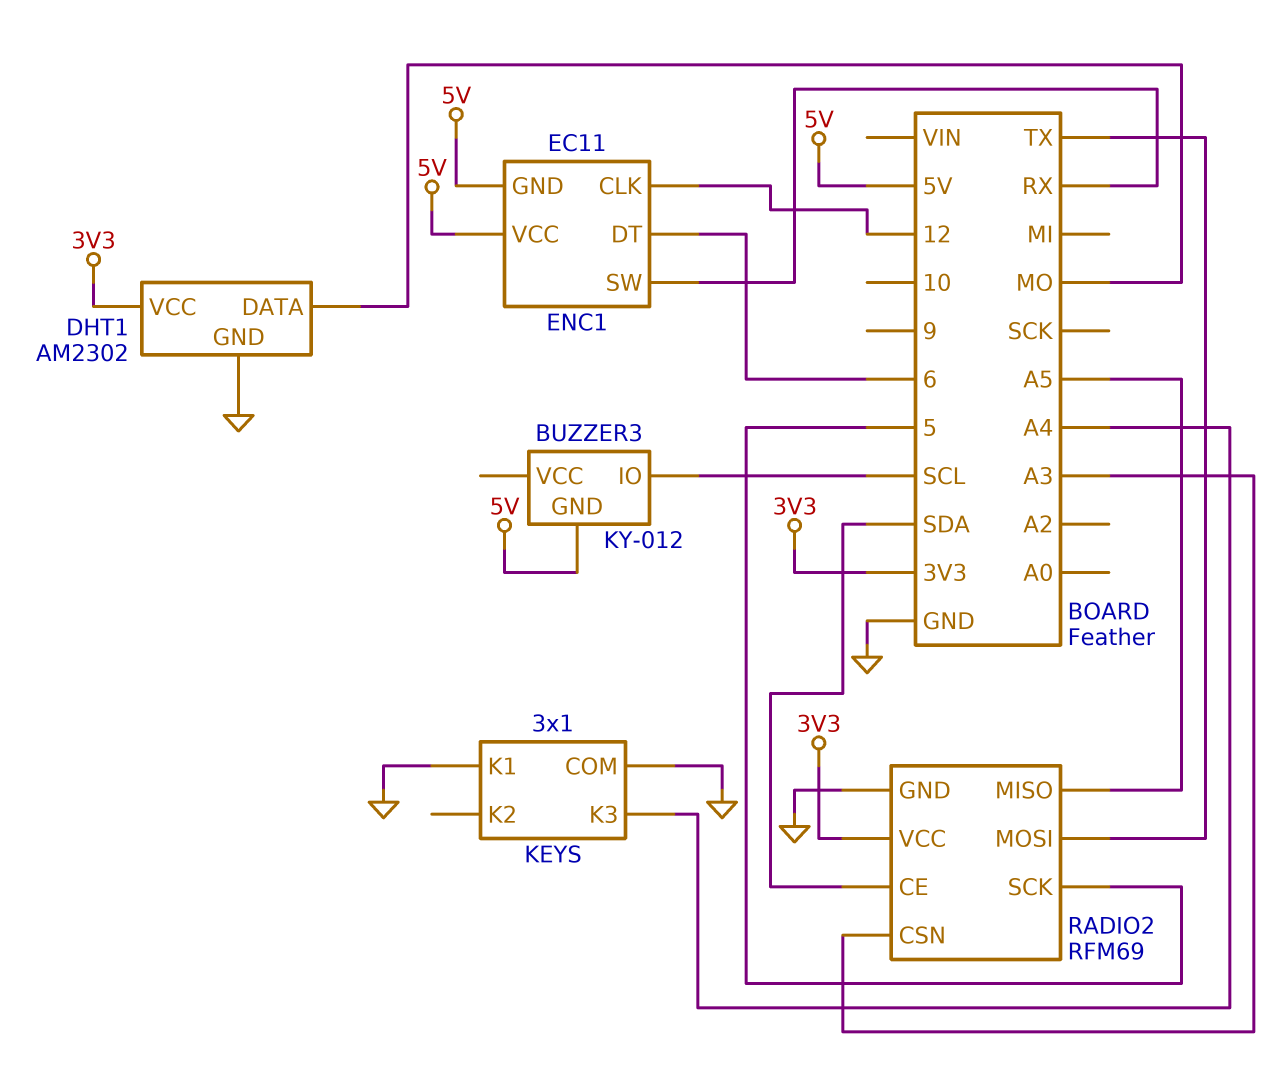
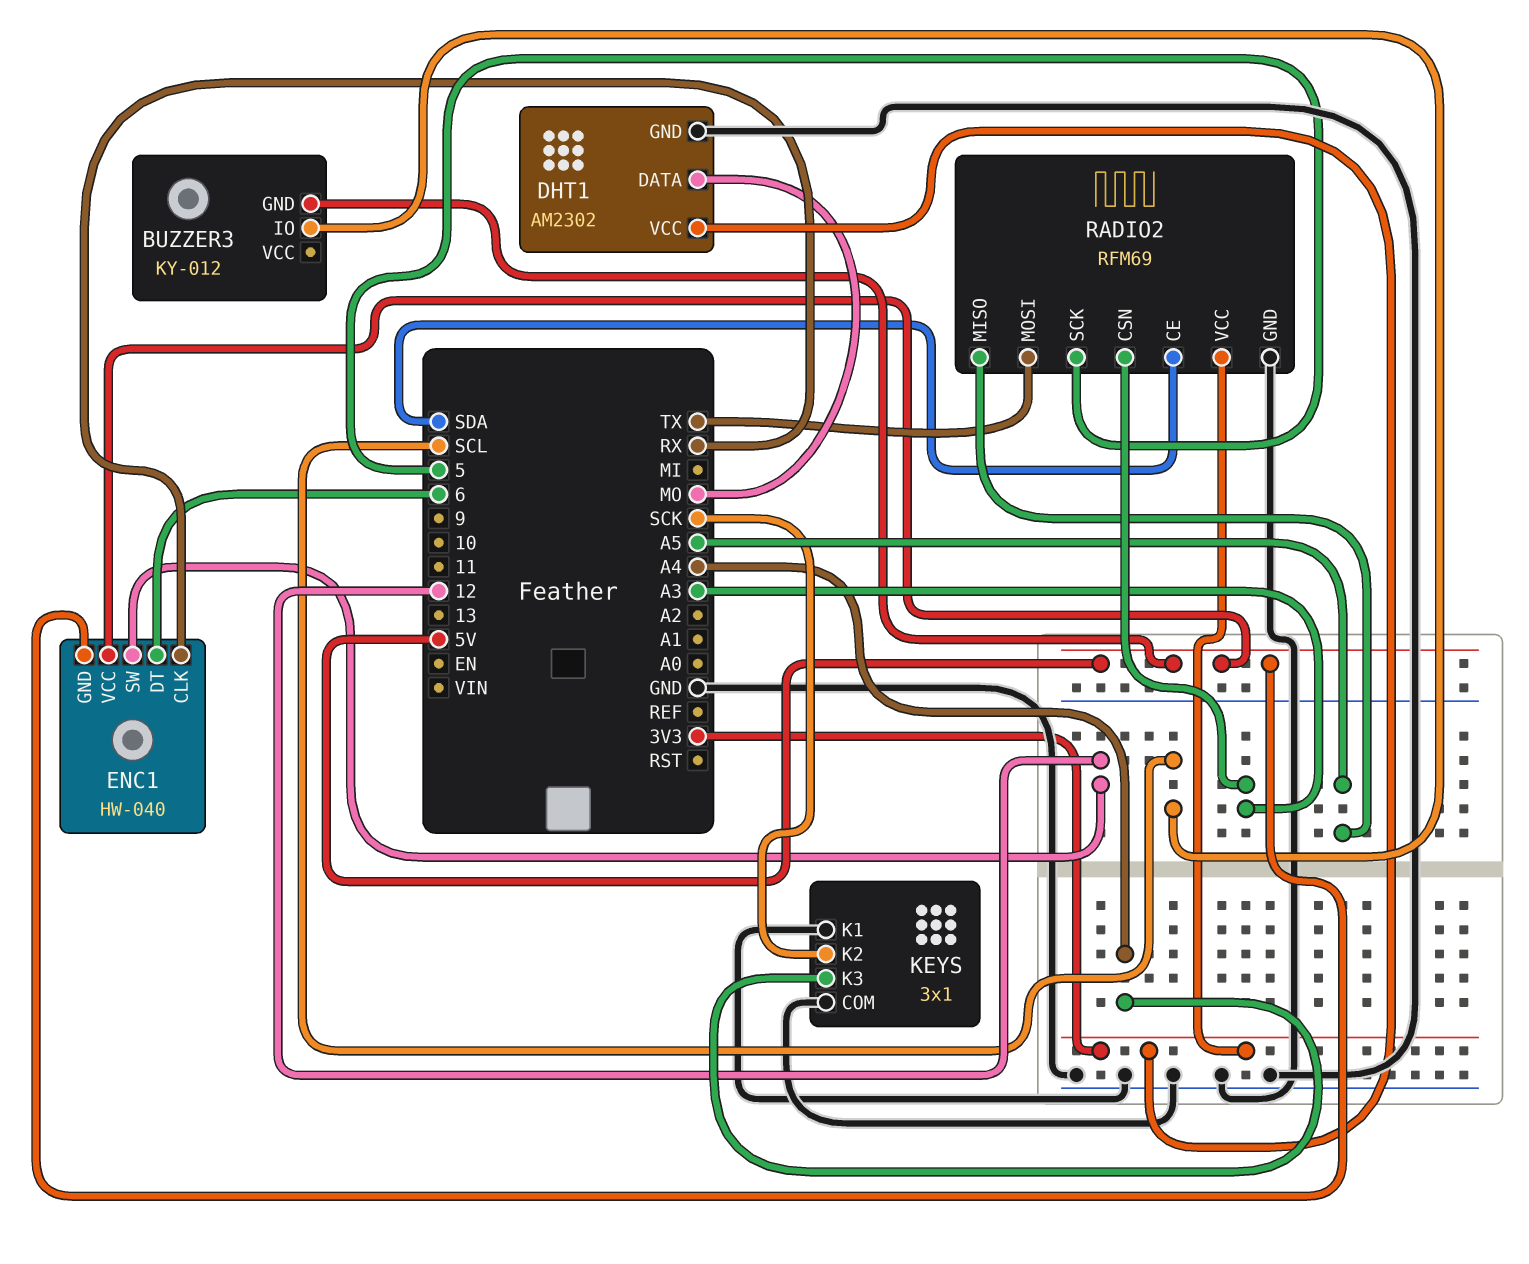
ENC1: EC11 -> HW-040
ENC1 pin CLK: 12 -> RX
ENC1 pin SW: RX -> 12
KEYS pin K2: none -> SCK

